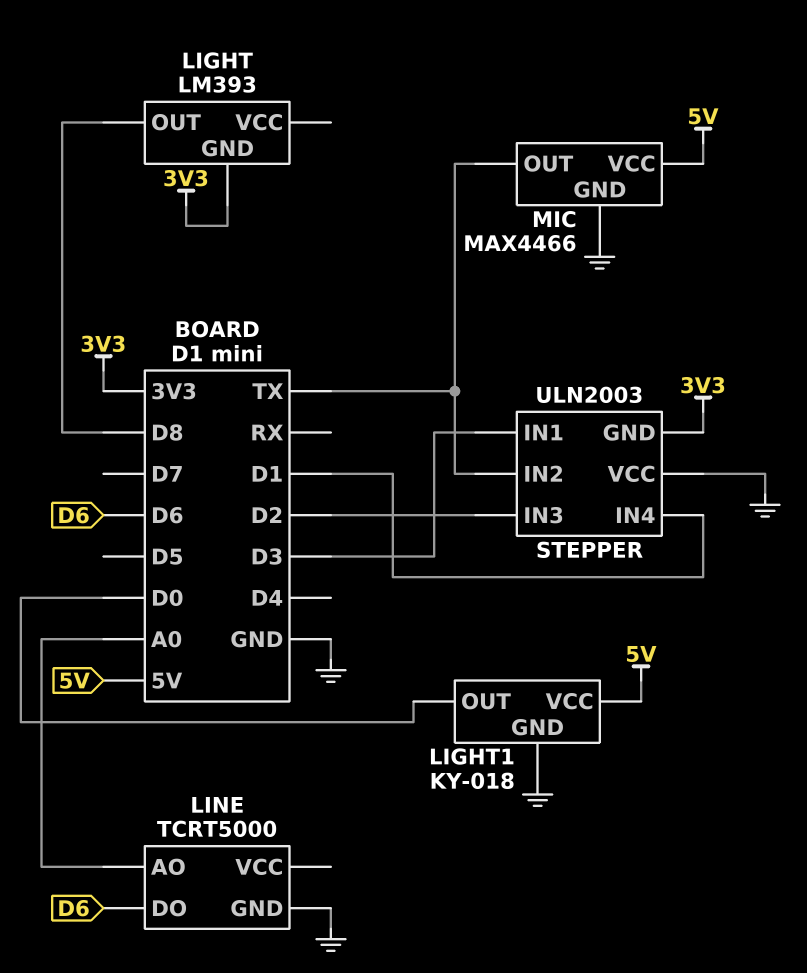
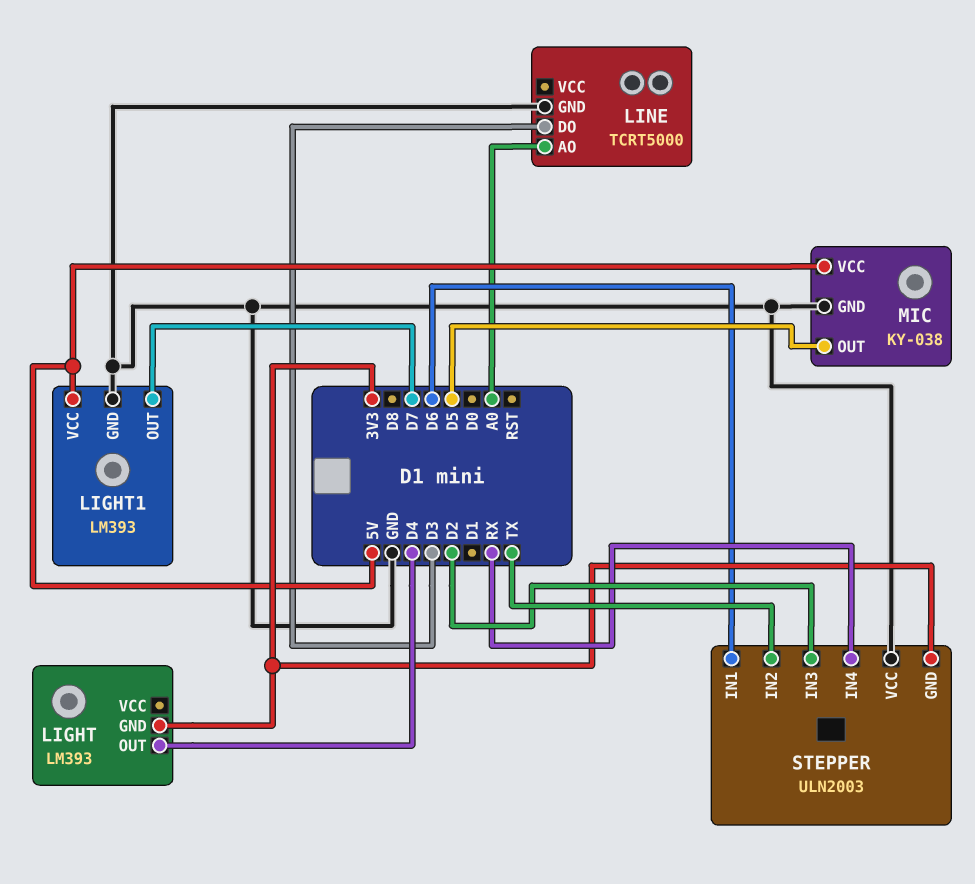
LIGHT pin OUT: D8 -> D4
LIGHT1: KY-018 -> LM393
LIGHT1 pin OUT: D0 -> D7
LINE pin DO: D6 -> D3
MIC: MAX4466 -> KY-038
MIC pin OUT: TX -> D5
STEPPER pin IN1: D3 -> D6
STEPPER pin IN4: D1 -> RX

